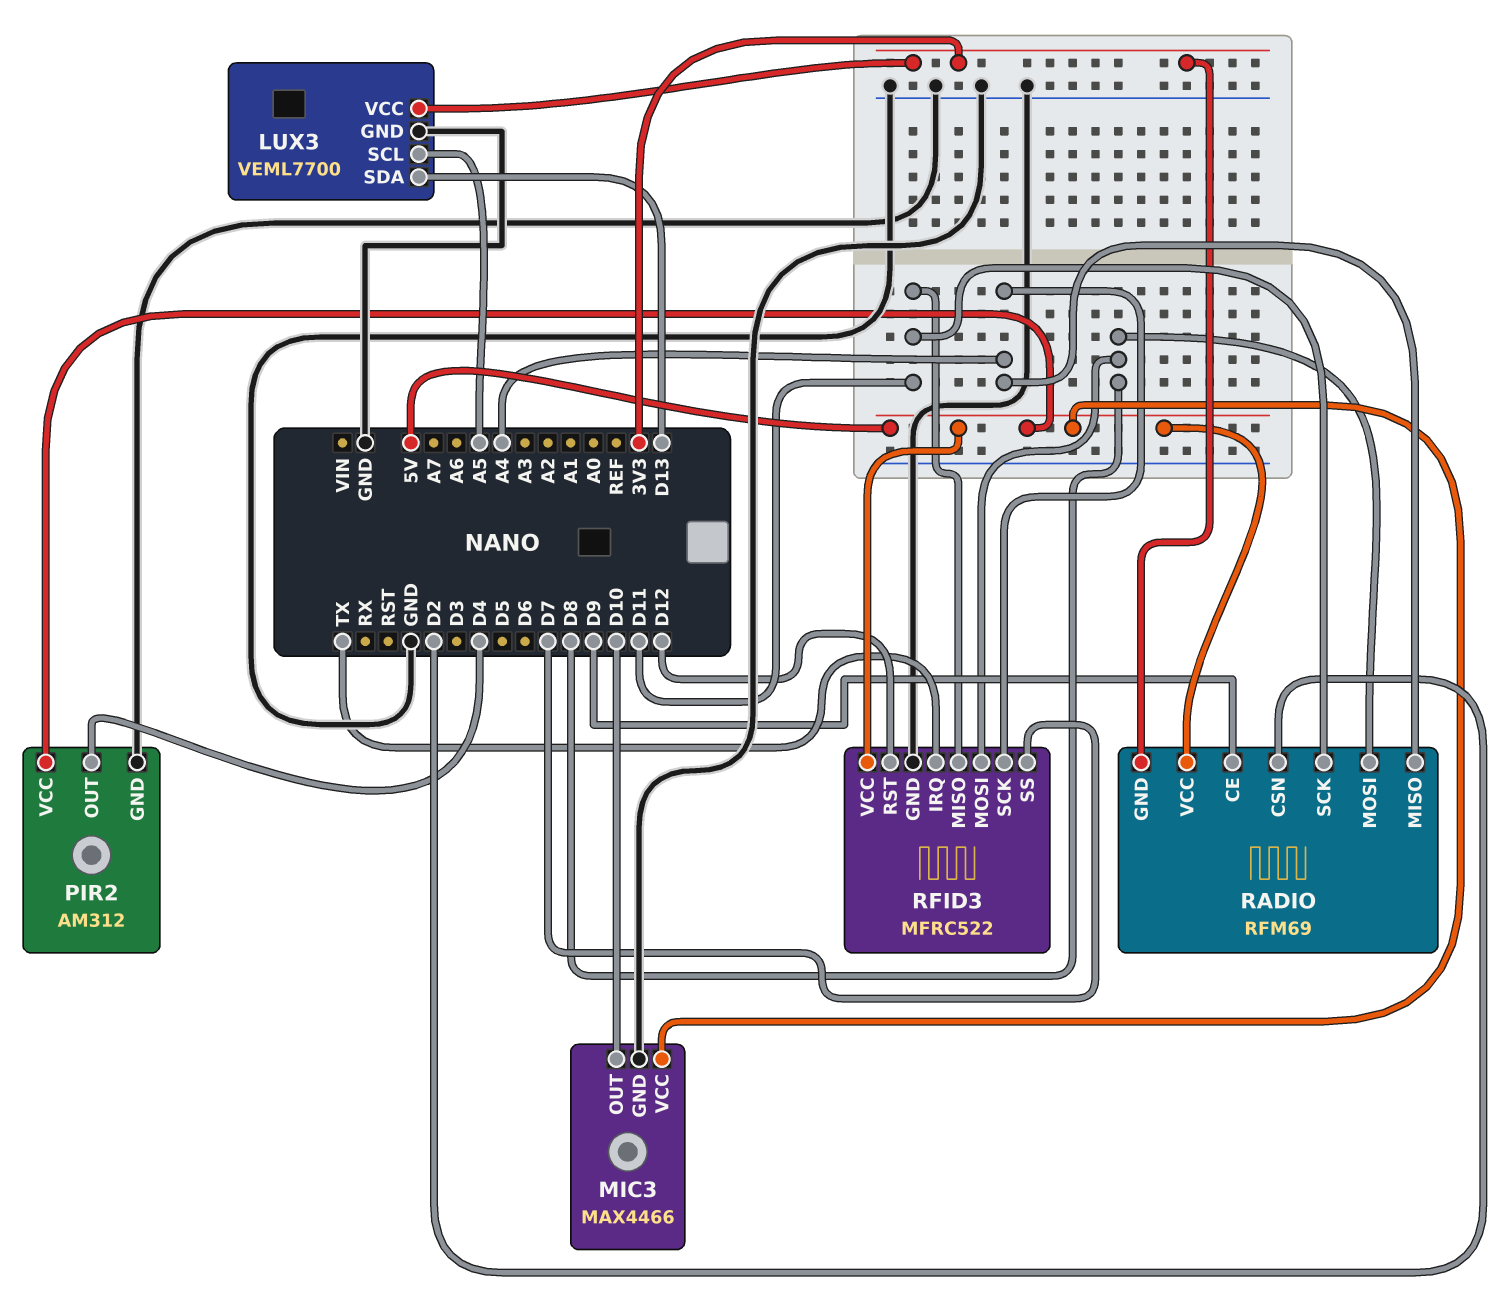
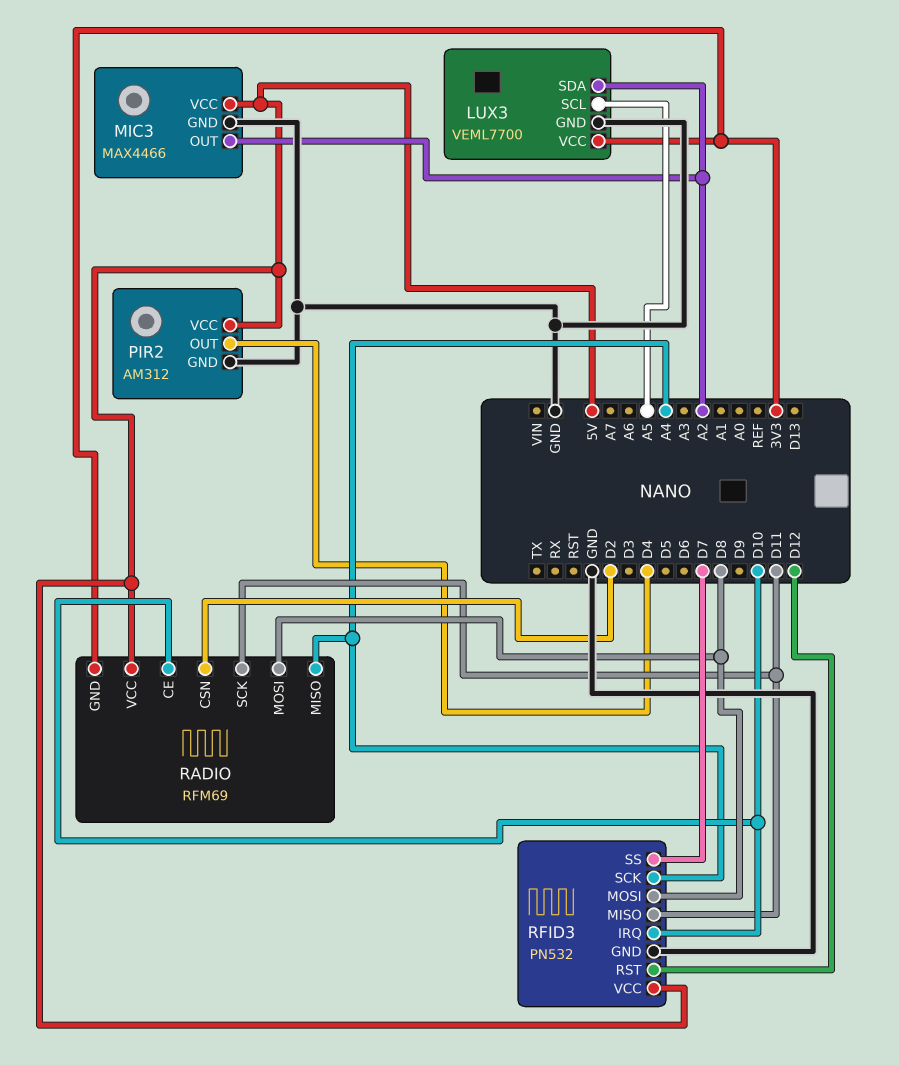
LUX3 pin SDA: D13 -> A2
MIC3 pin OUT: D10 -> A2
RADIO pin CE: D9 -> D10
RFID3: MFRC522 -> PN532
RFID3 pin IRQ: TX -> D10

